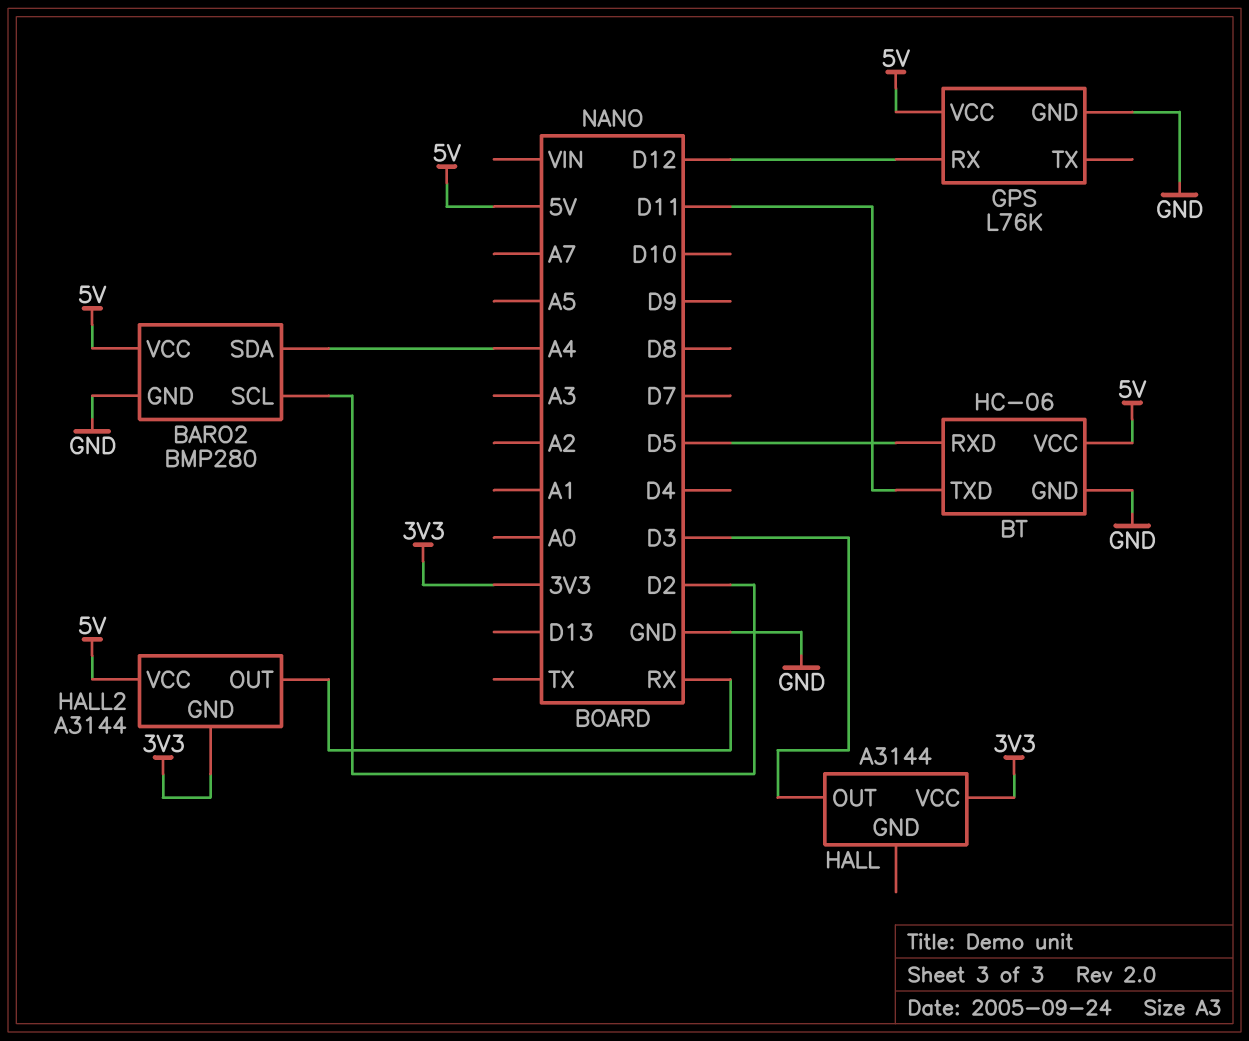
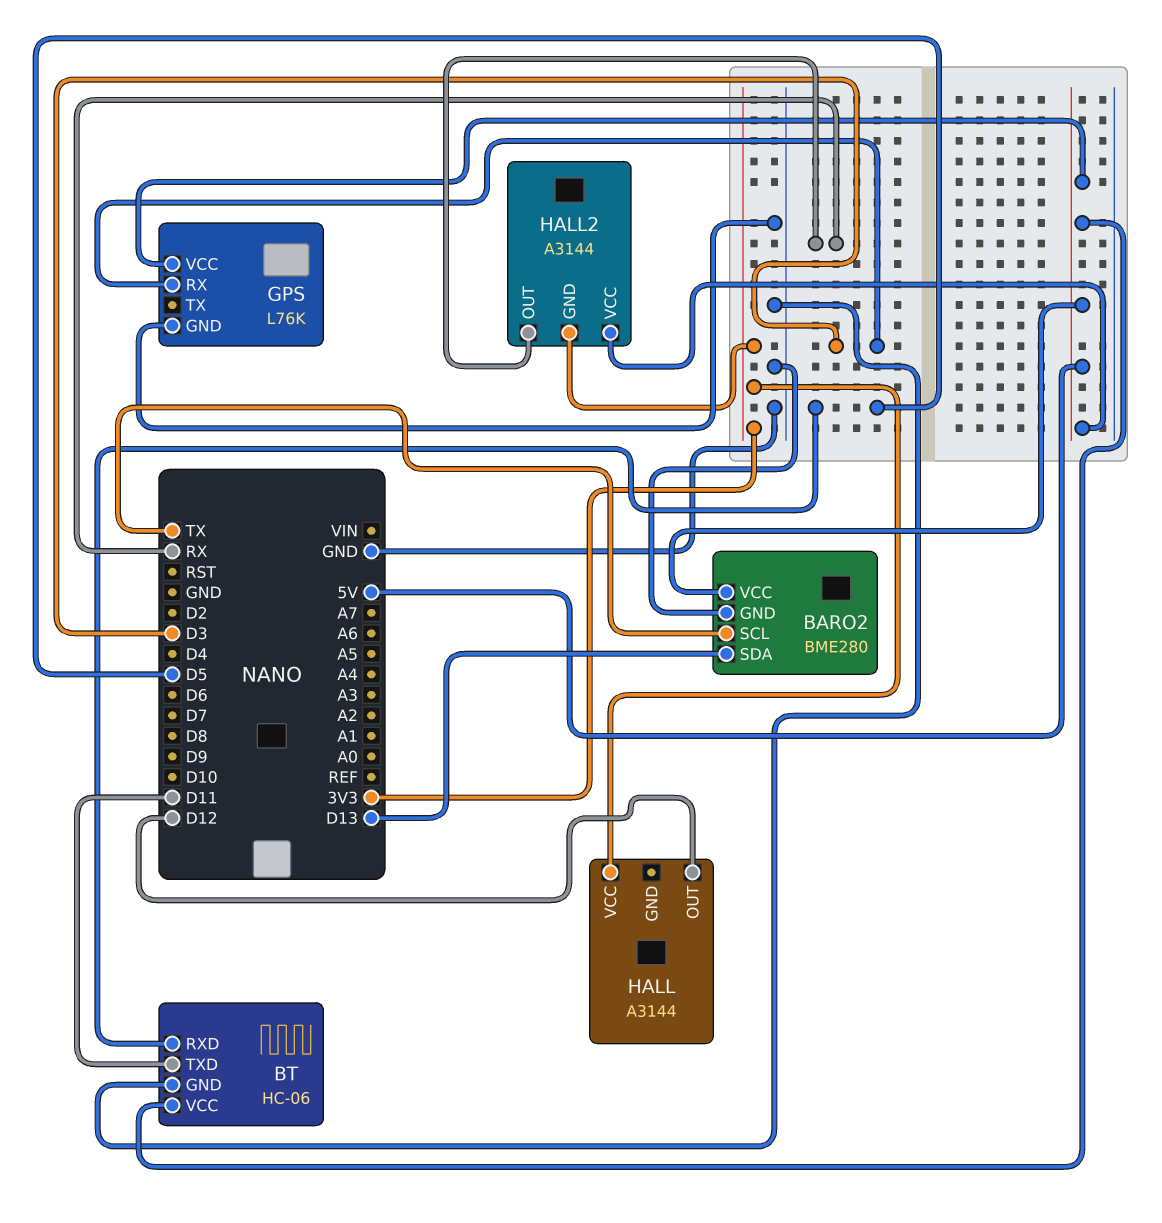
BARO2: BMP280 -> BME280
BARO2 pin SCL: D2 -> TX
BARO2 pin SDA: A4 -> D13
GPS pin RX: D12 -> D3
HALL pin OUT: D3 -> D12

